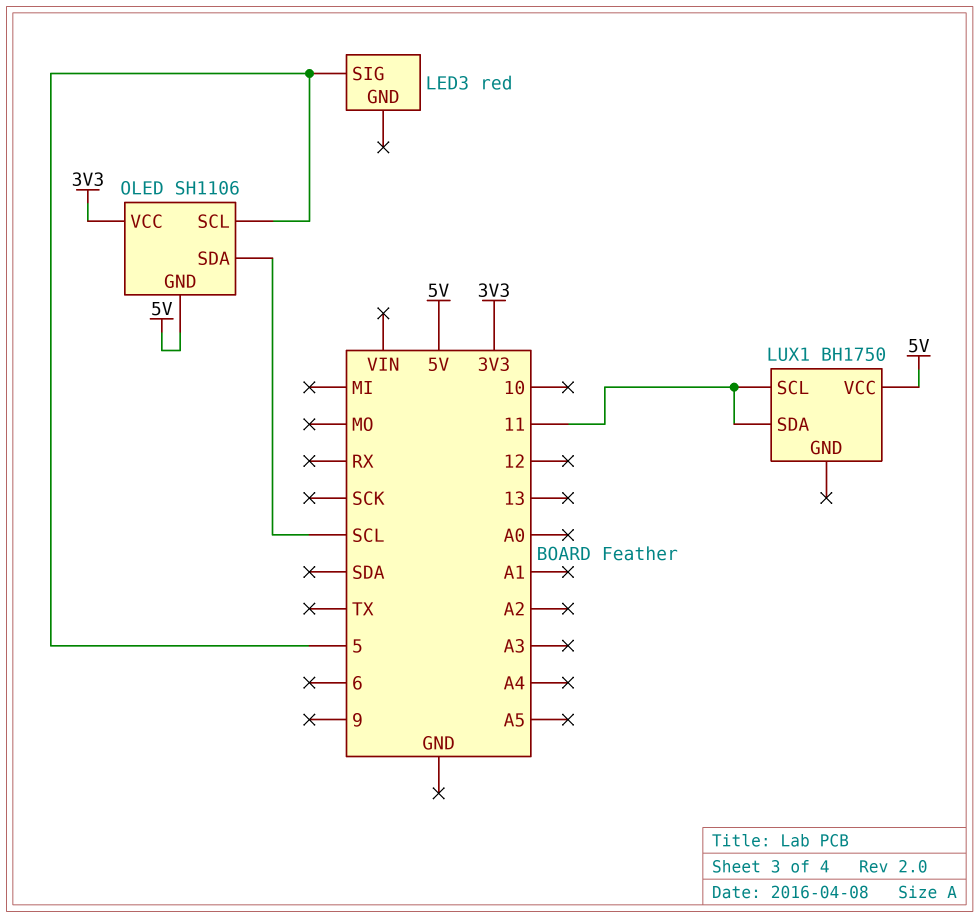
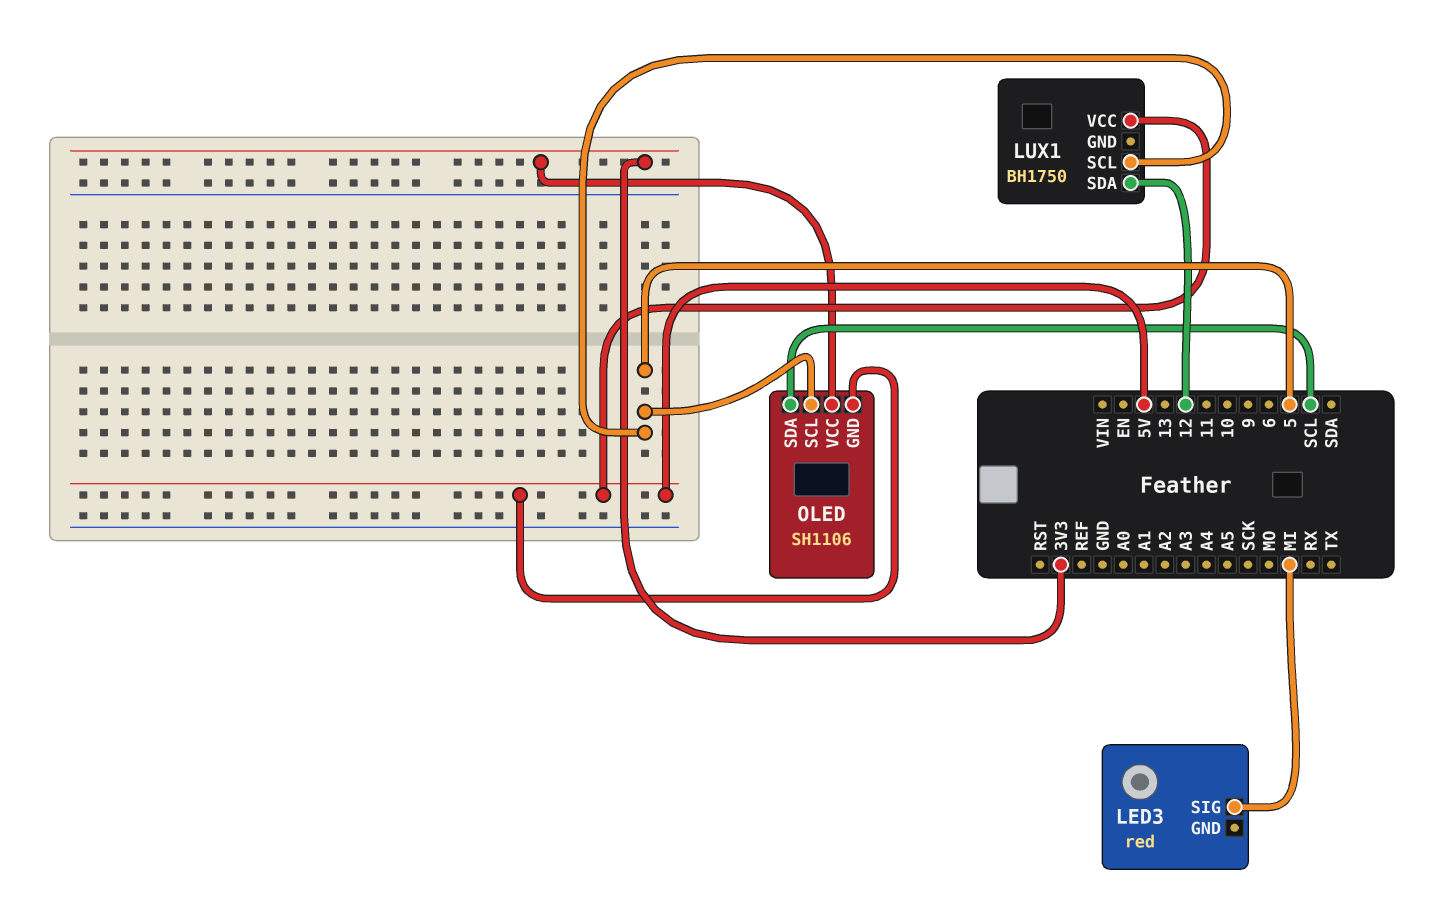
LED3 pin SIG: 5 -> MI
LUX1 pin SCL: 11 -> 5
LUX1 pin SDA: 11 -> 12

